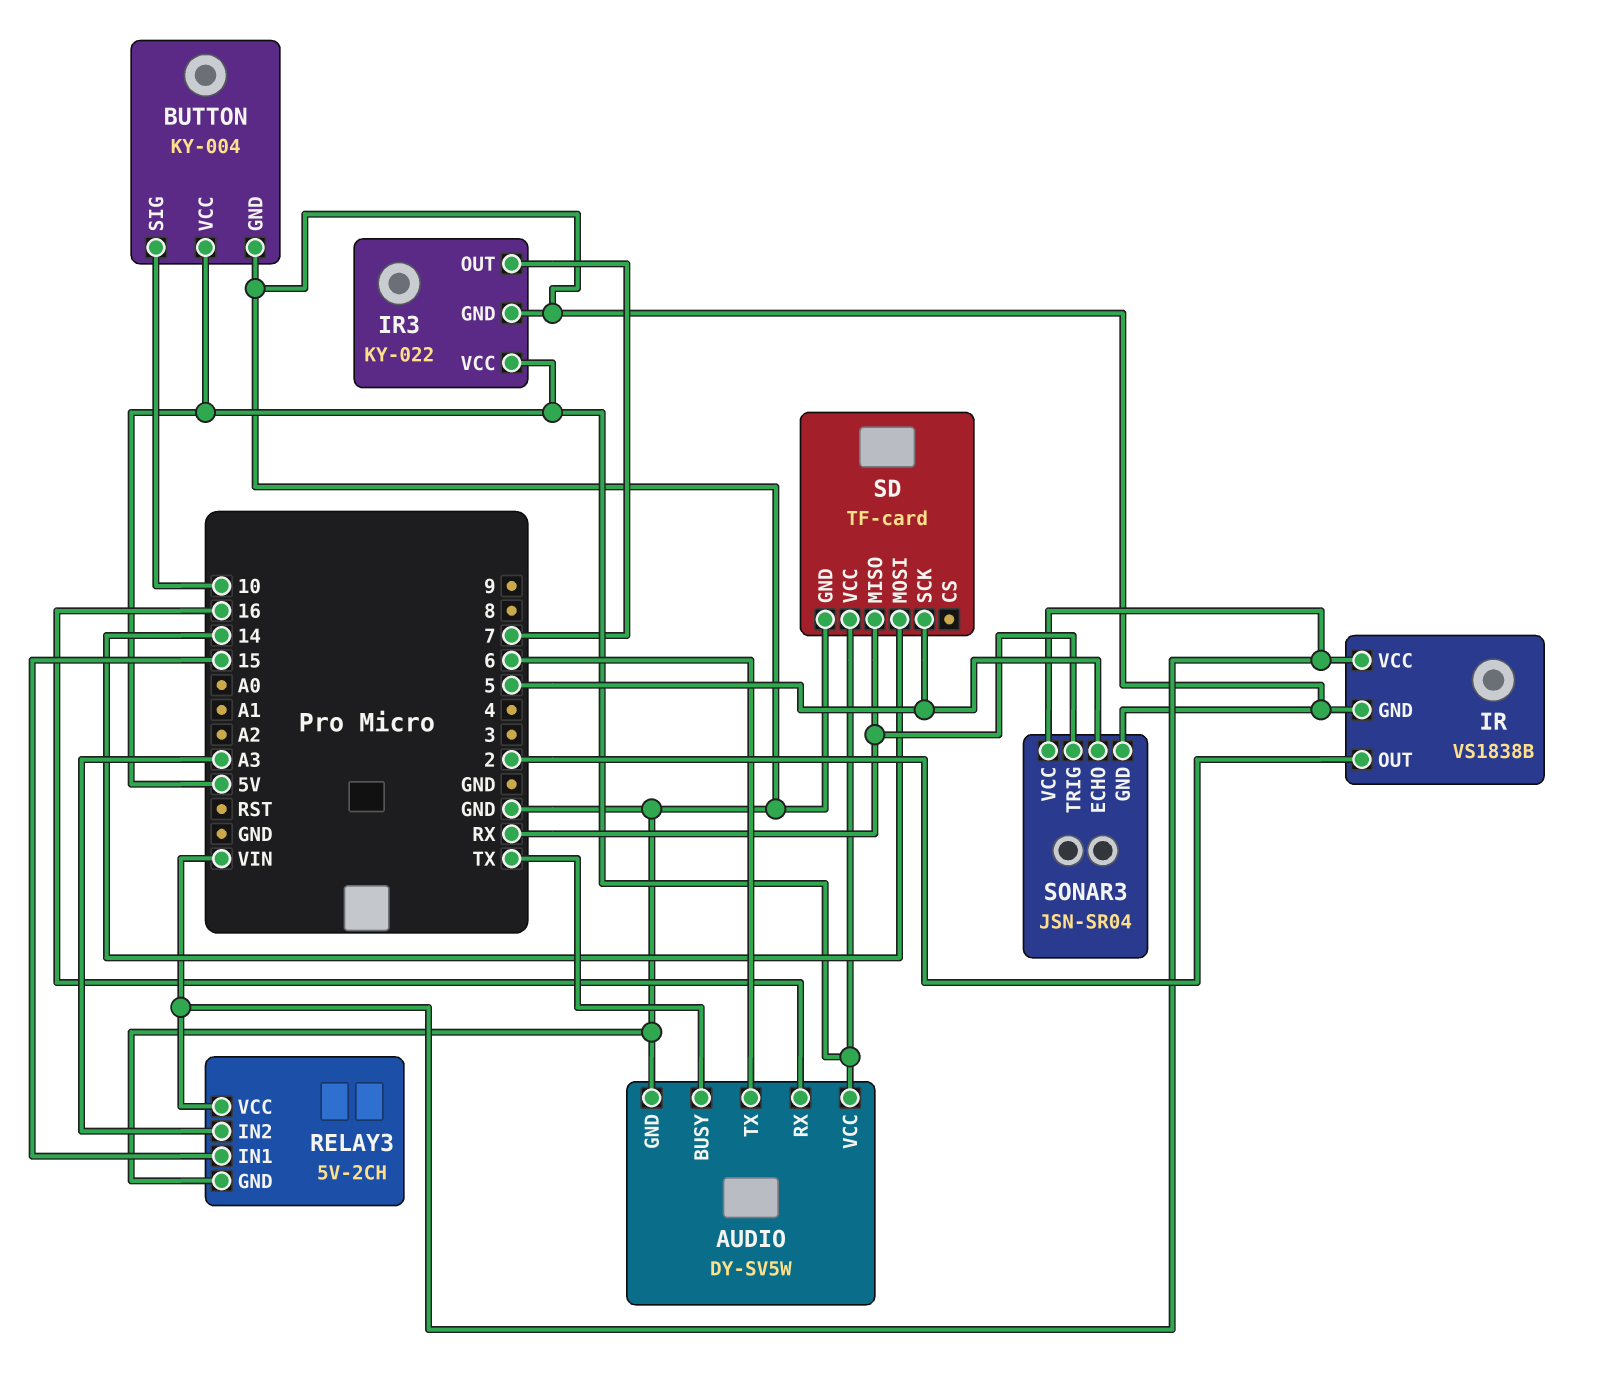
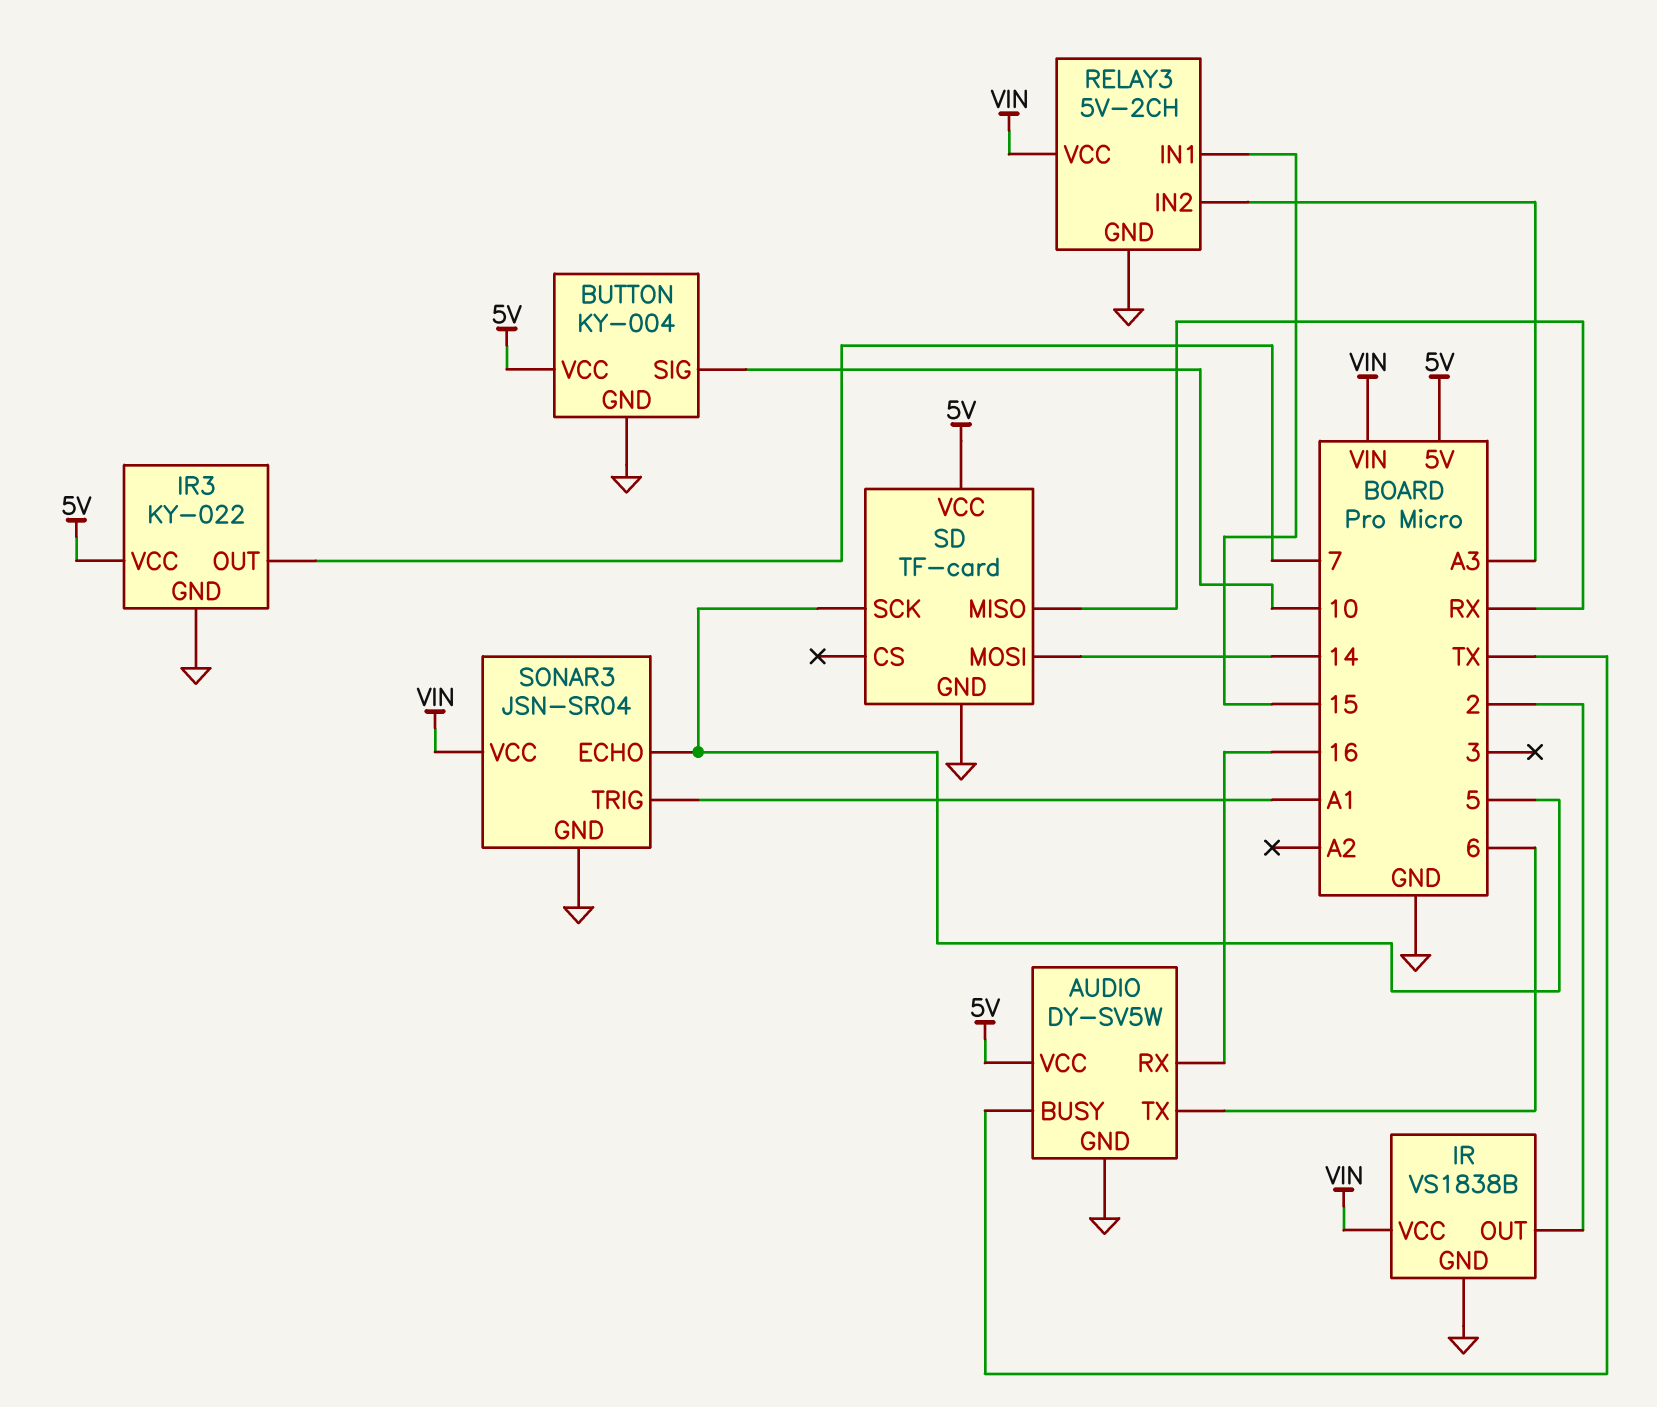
SONAR3 pin TRIG: RX -> A1

